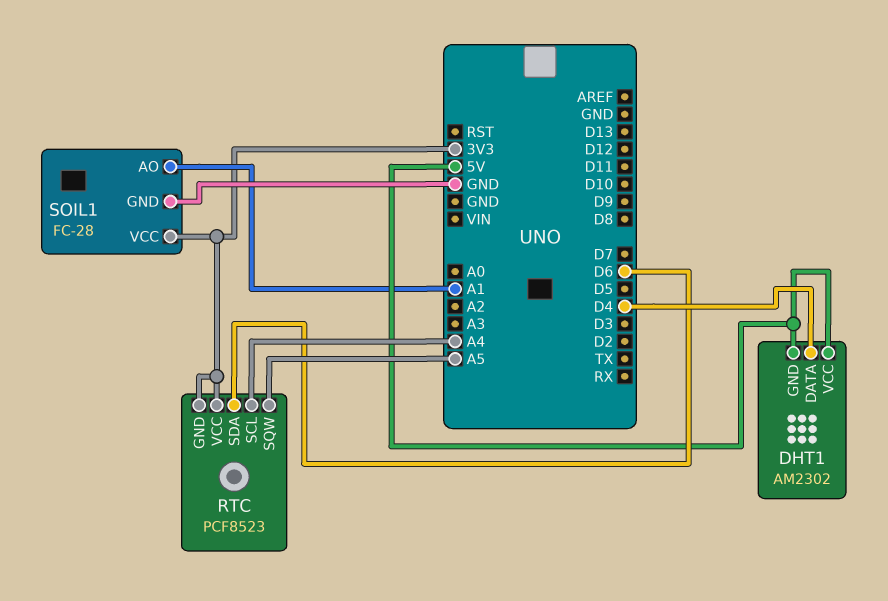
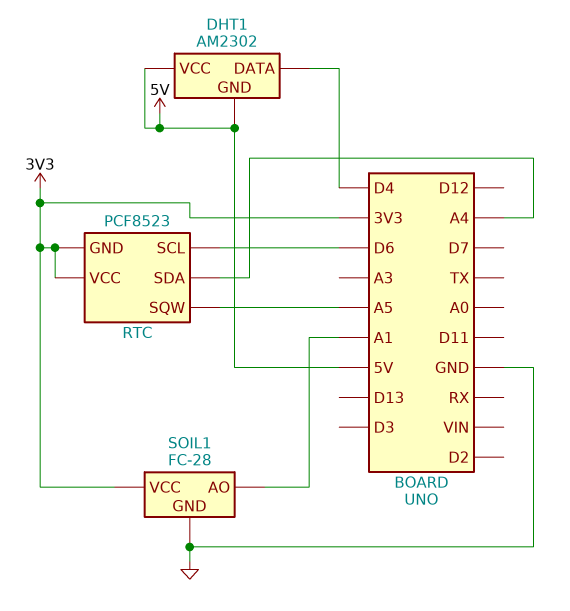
RTC pin SCL: A4 -> D6
RTC pin SDA: D6 -> A4

